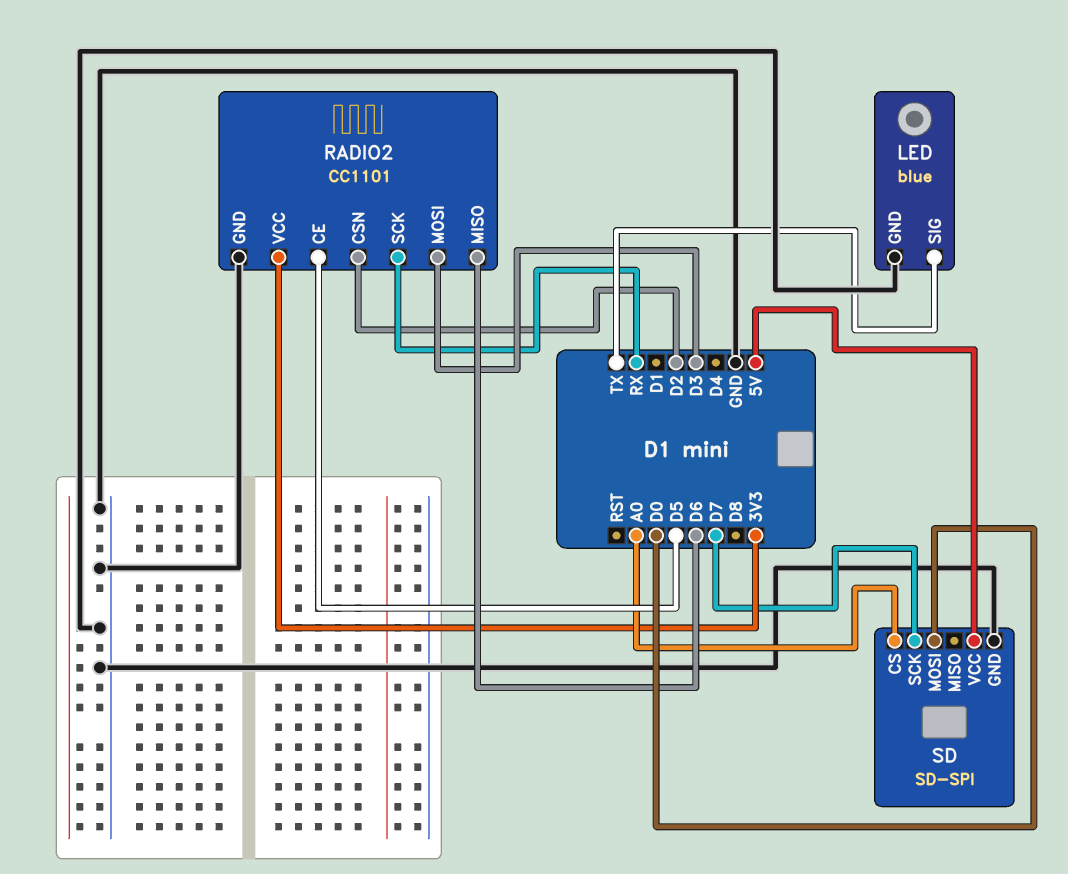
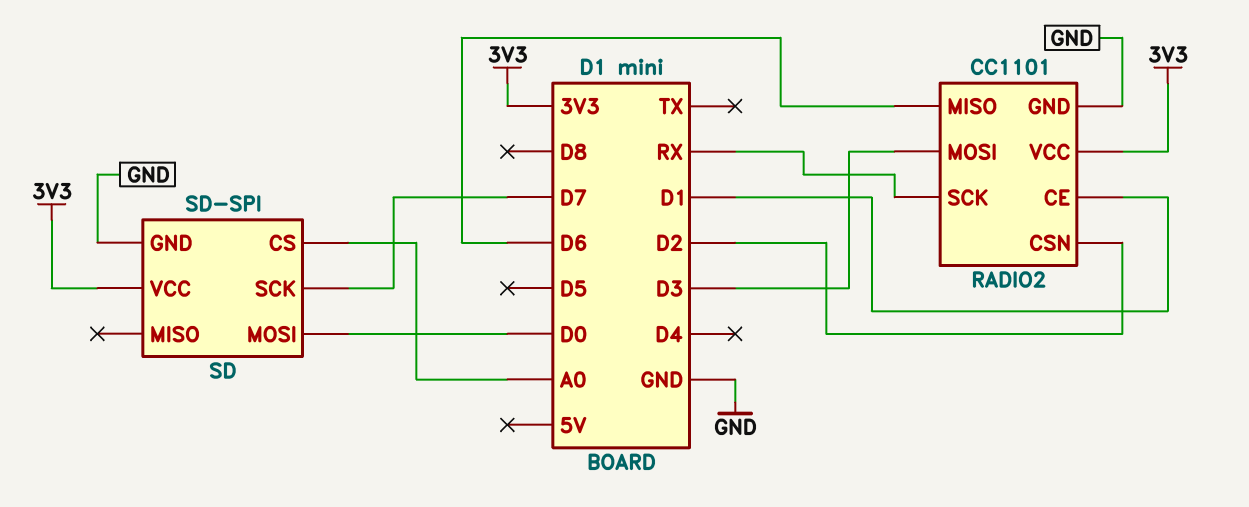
LED: blue -> none
LED pin GND: GND -> none
LED pin SIG: TX -> none
RADIO2 pin CE: D5 -> D1
SD pin VCC: 5V -> 3V3

